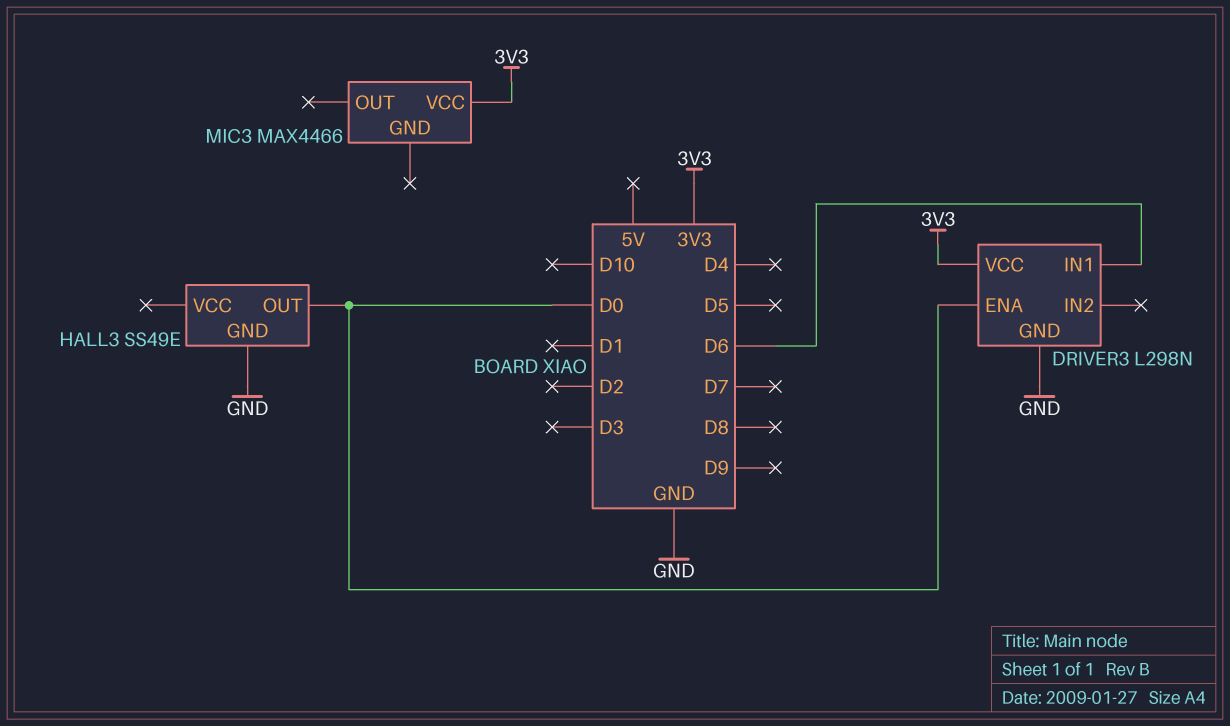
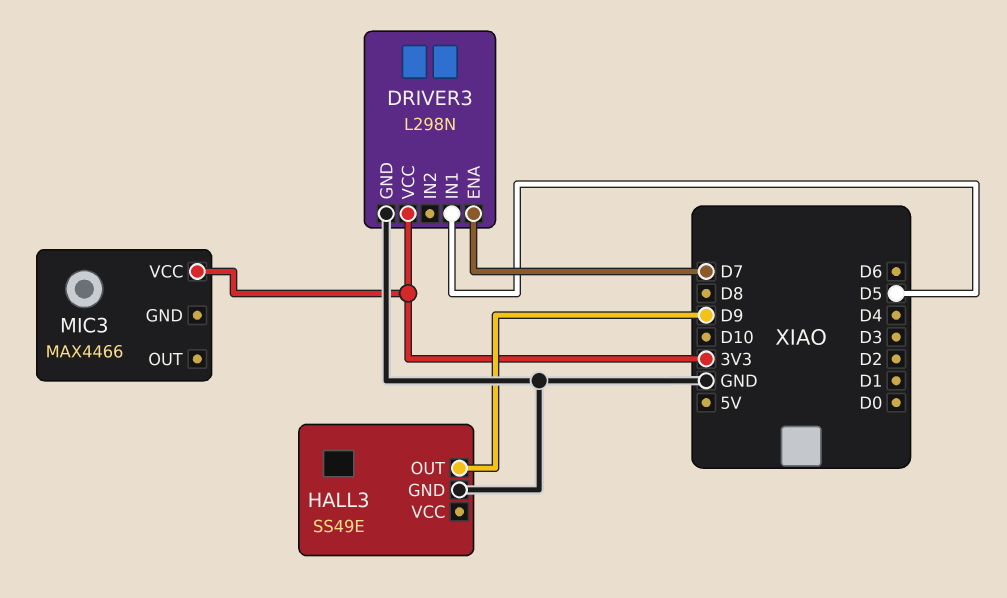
DRIVER3 pin ENA: D0 -> D7
DRIVER3 pin IN1: D6 -> D5
HALL3 pin OUT: D0 -> D9

